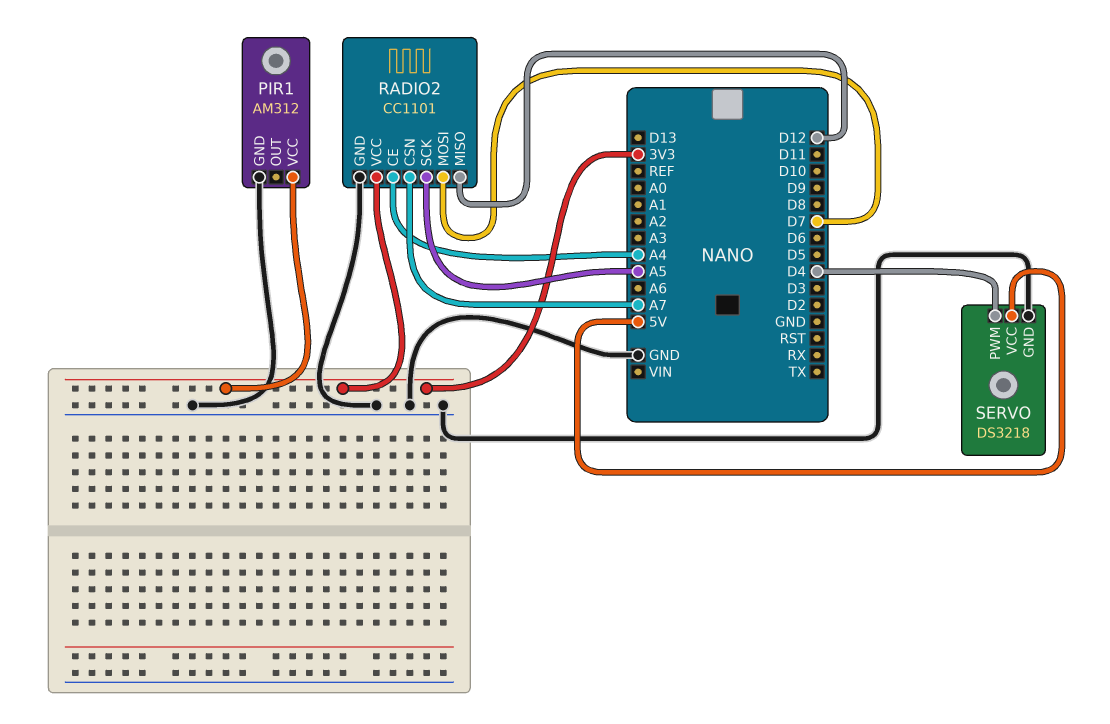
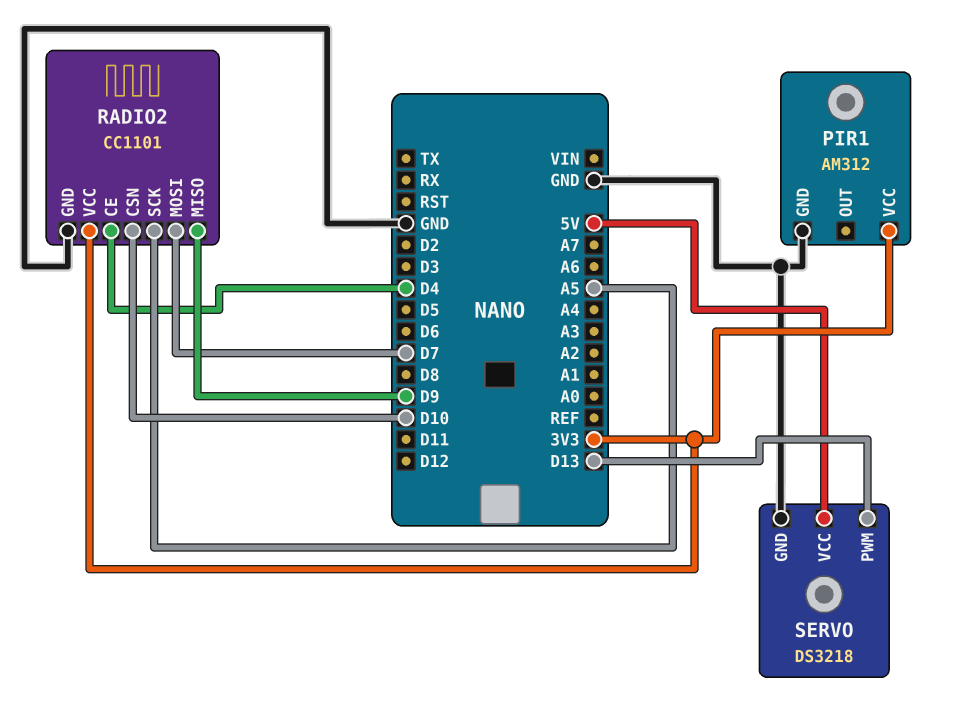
RADIO2 pin CE: A4 -> D4
RADIO2 pin CSN: A7 -> D10
RADIO2 pin MISO: D12 -> D9
SERVO pin PWM: D4 -> D13

